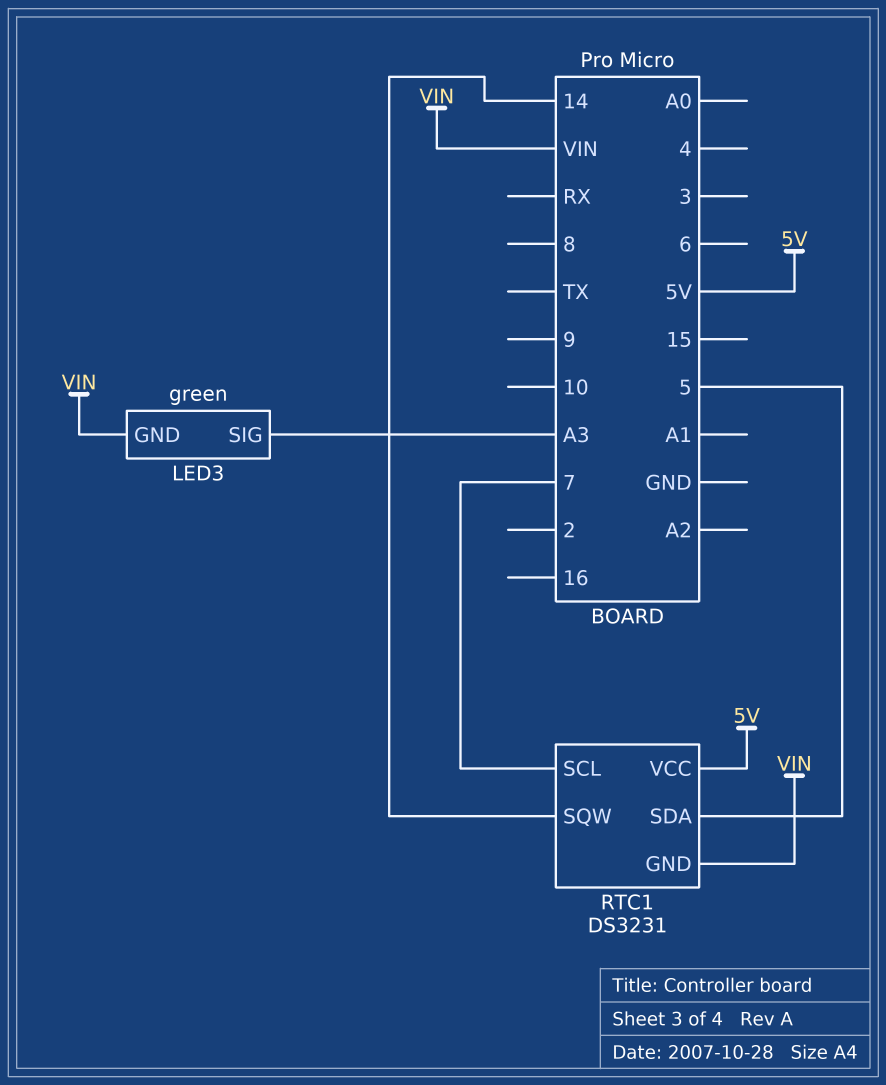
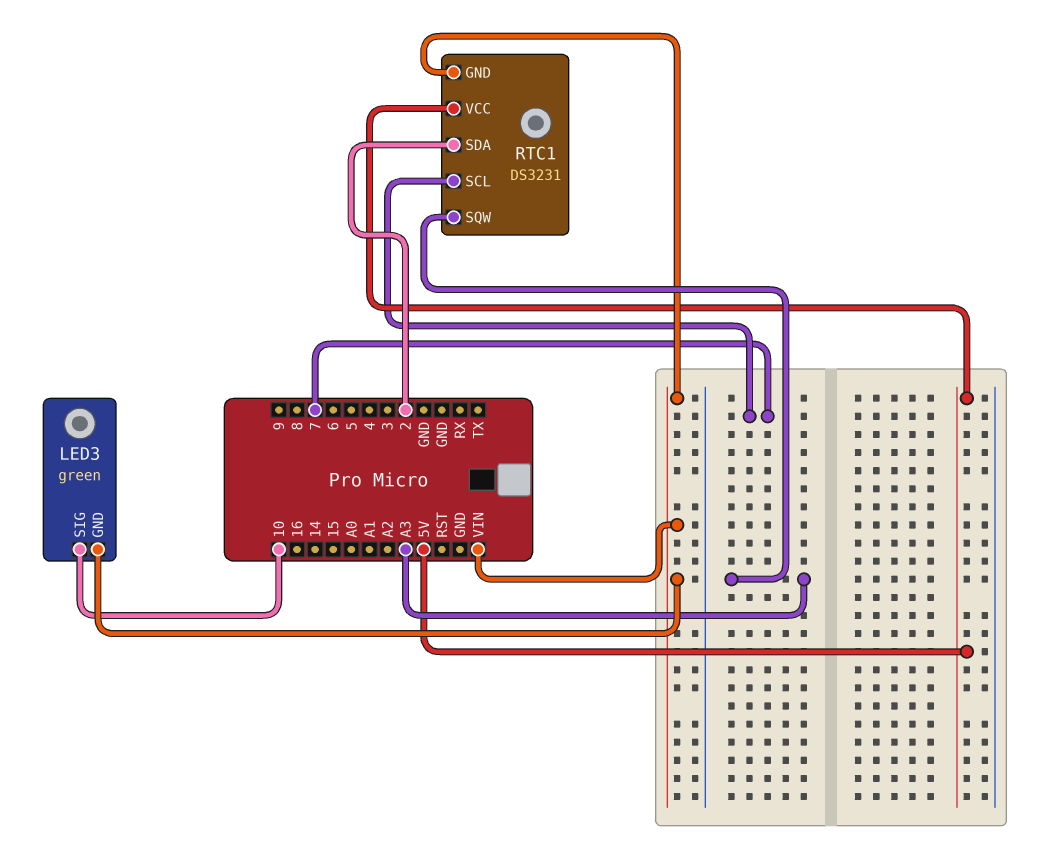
LED3 pin SIG: A3 -> 10
RTC1 pin SDA: 5 -> 2
RTC1 pin SQW: 14 -> A3

